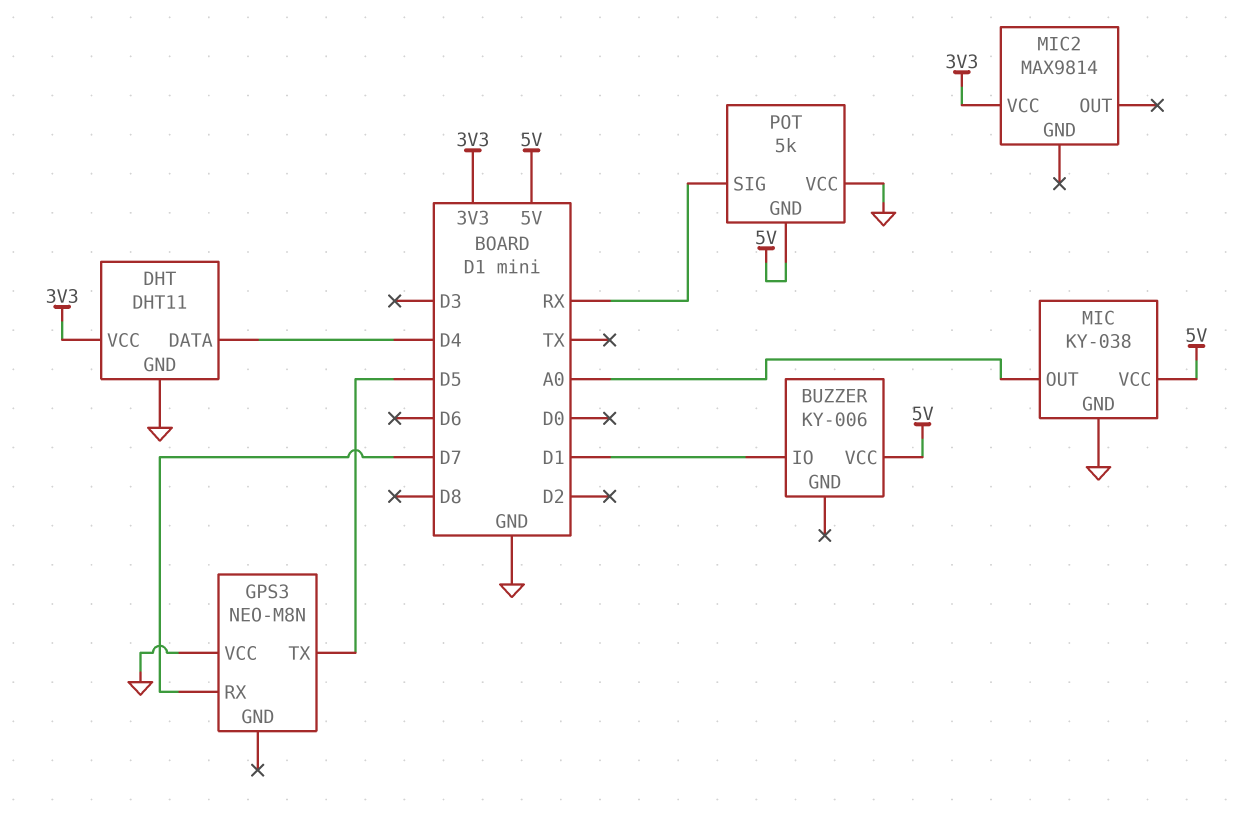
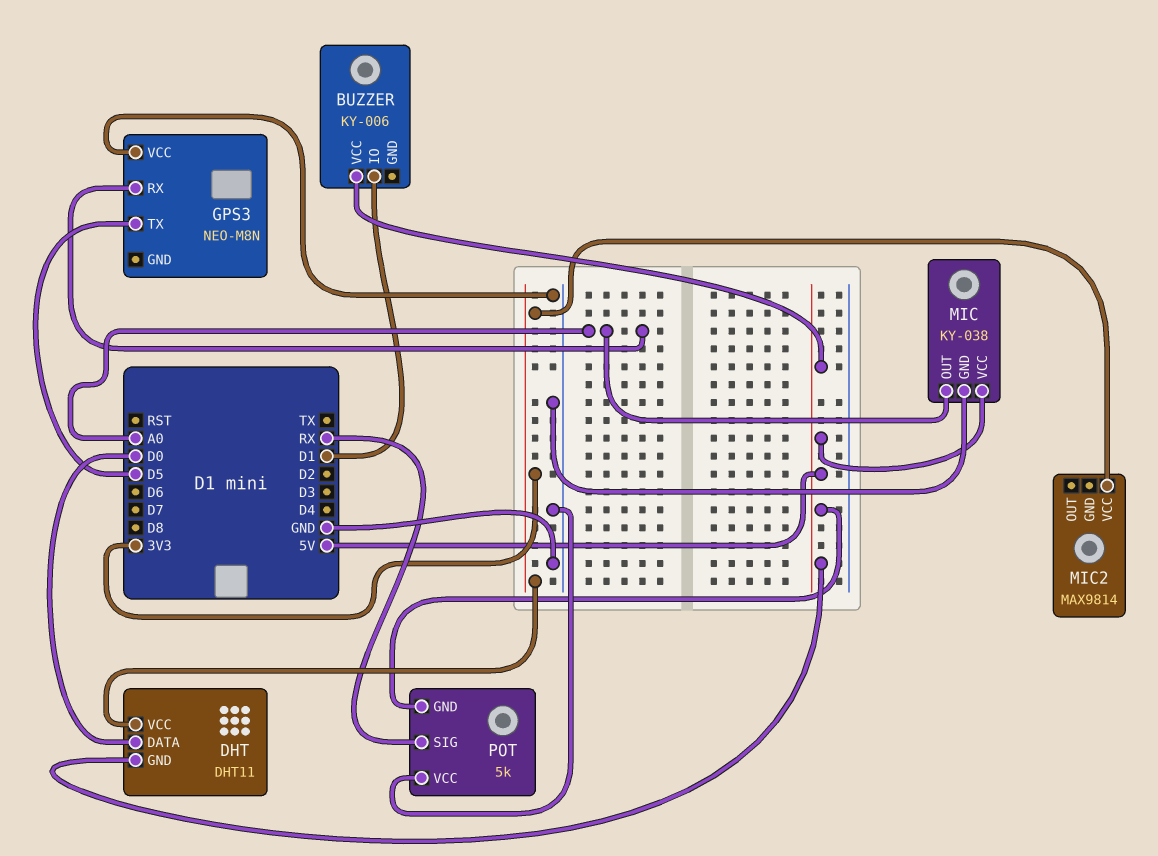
DHT pin DATA: D4 -> D0
DHT pin GND: GND -> 5V
GPS3 pin RX: D7 -> A0

